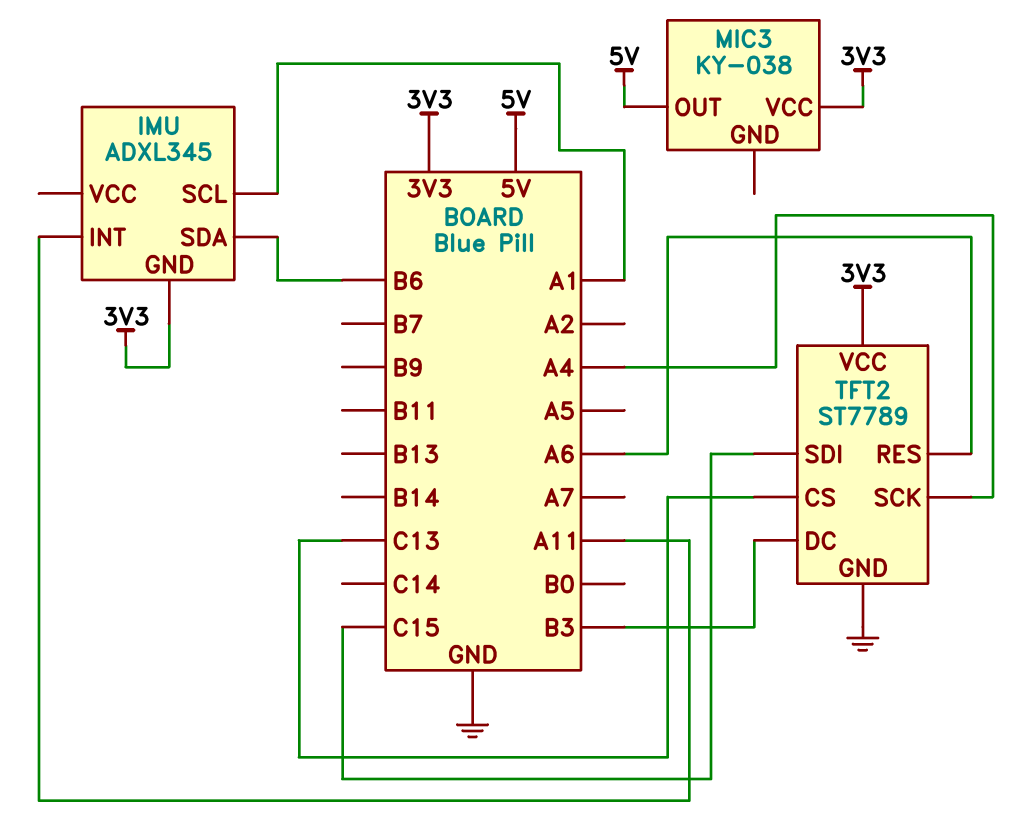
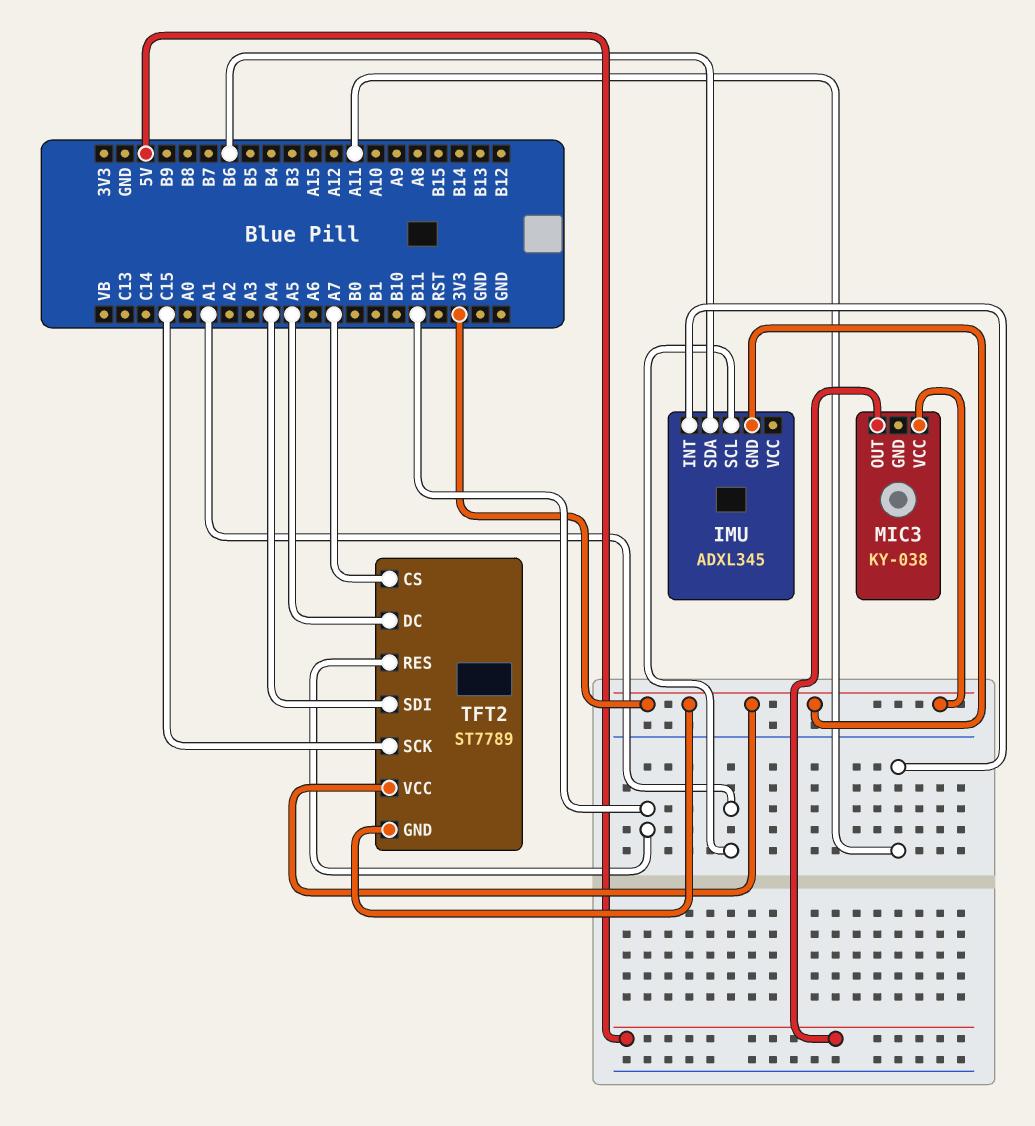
TFT2 pin CS: C13 -> A7
TFT2 pin DC: B3 -> A5
TFT2 pin GND: GND -> 3V3
TFT2 pin RES: A6 -> B11
TFT2 pin SCK: A4 -> C15
TFT2 pin SDI: C15 -> A4

